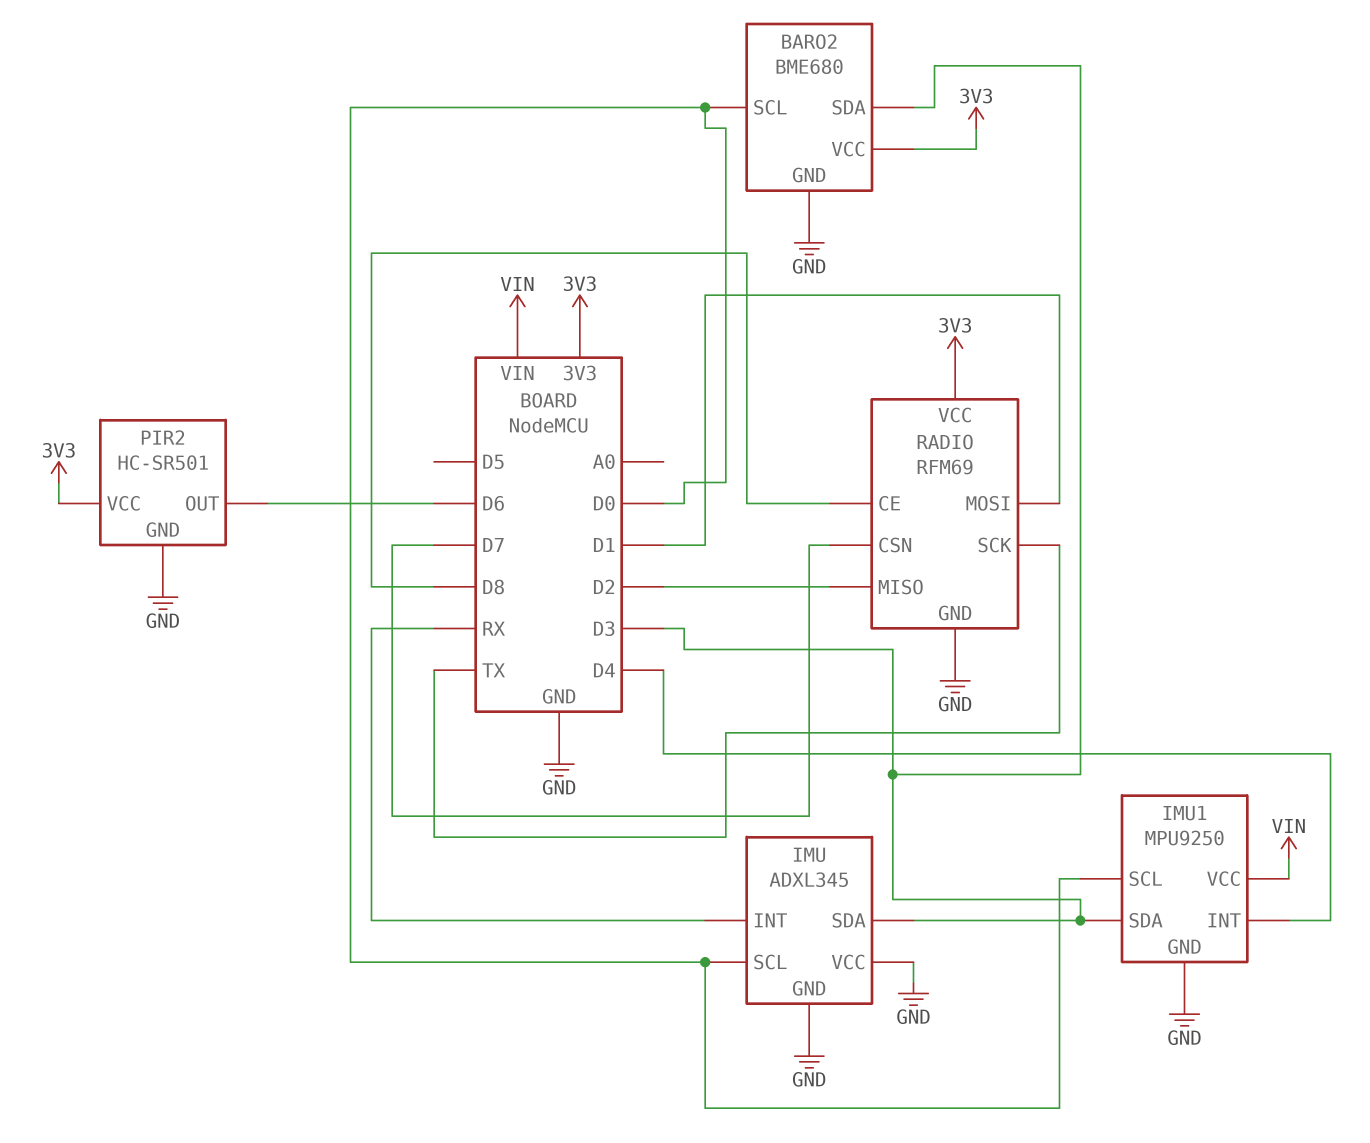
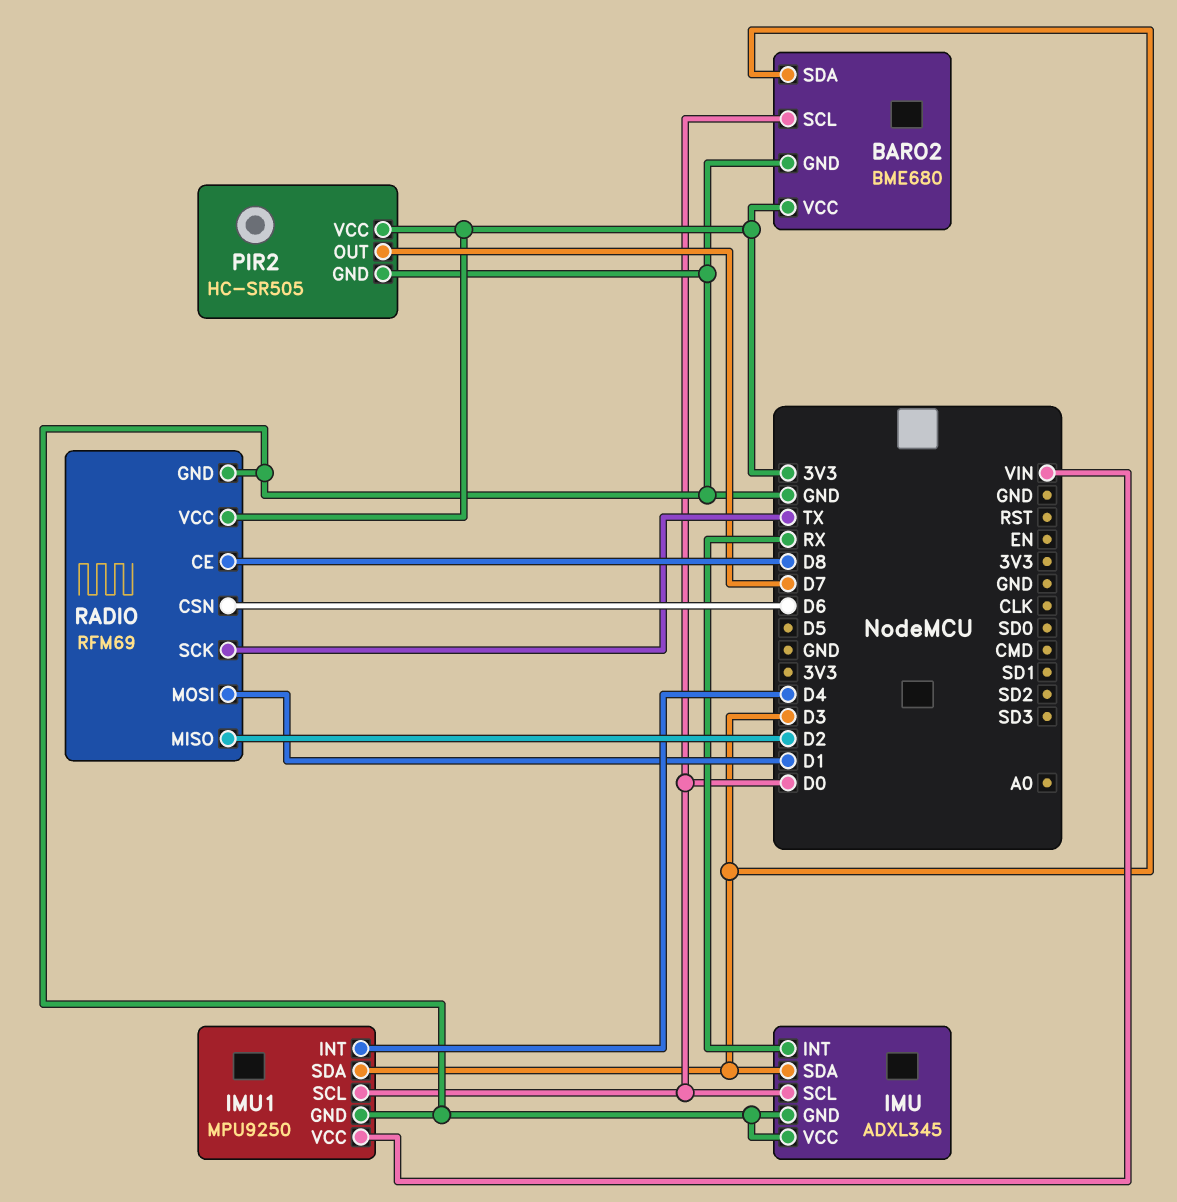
PIR2: HC-SR501 -> HC-SR505
PIR2 pin OUT: D6 -> D7
RADIO pin CSN: D7 -> D6

